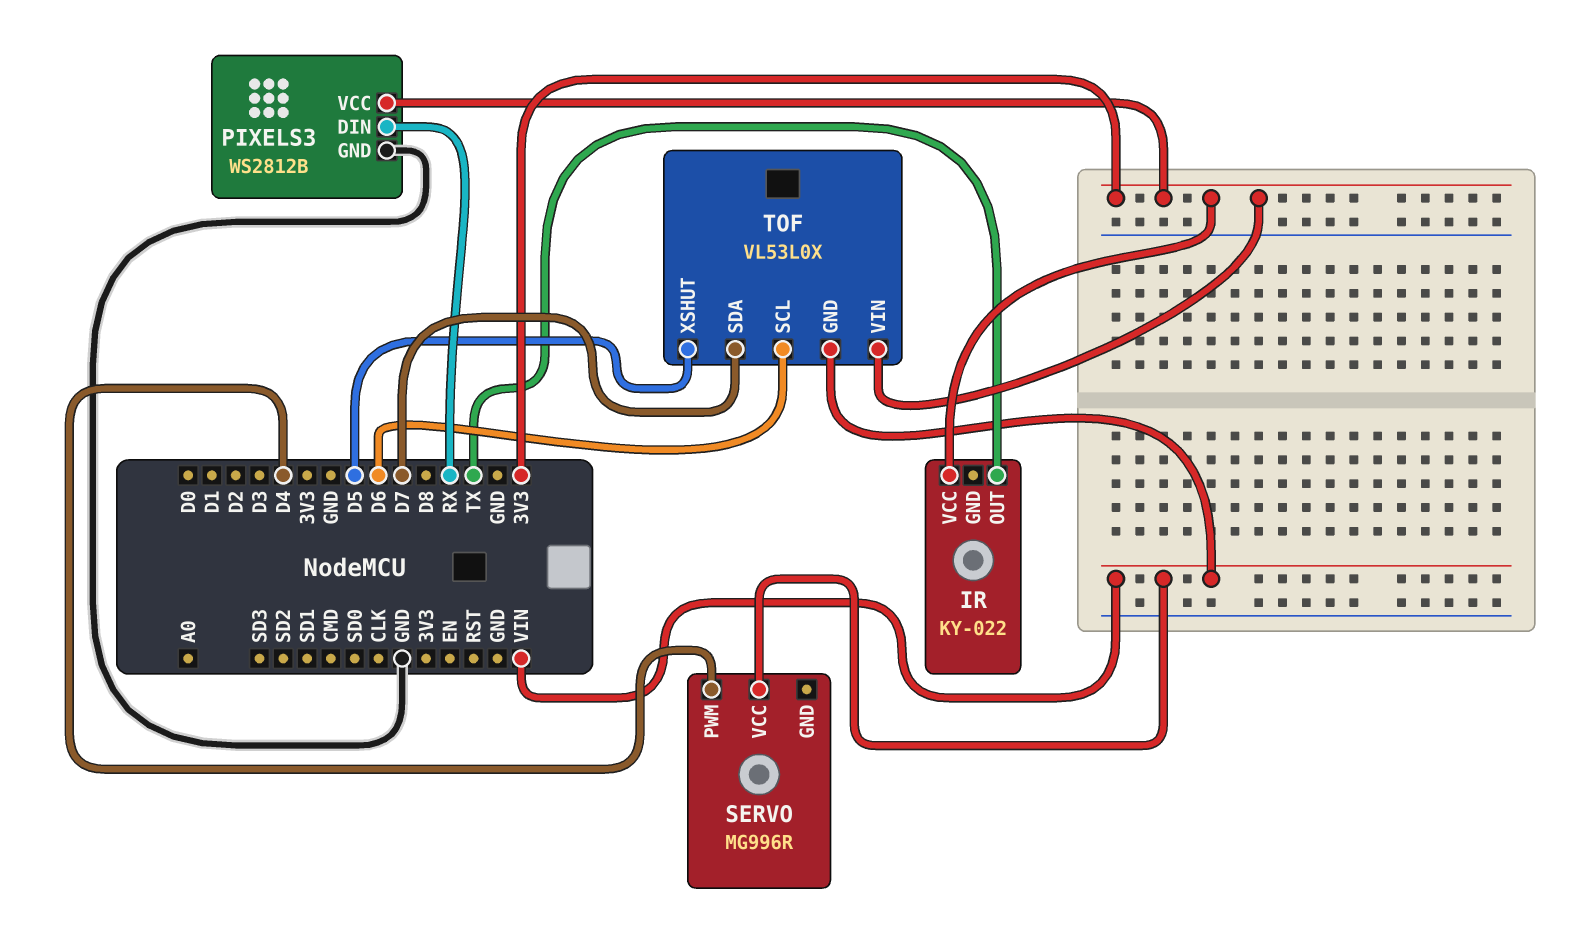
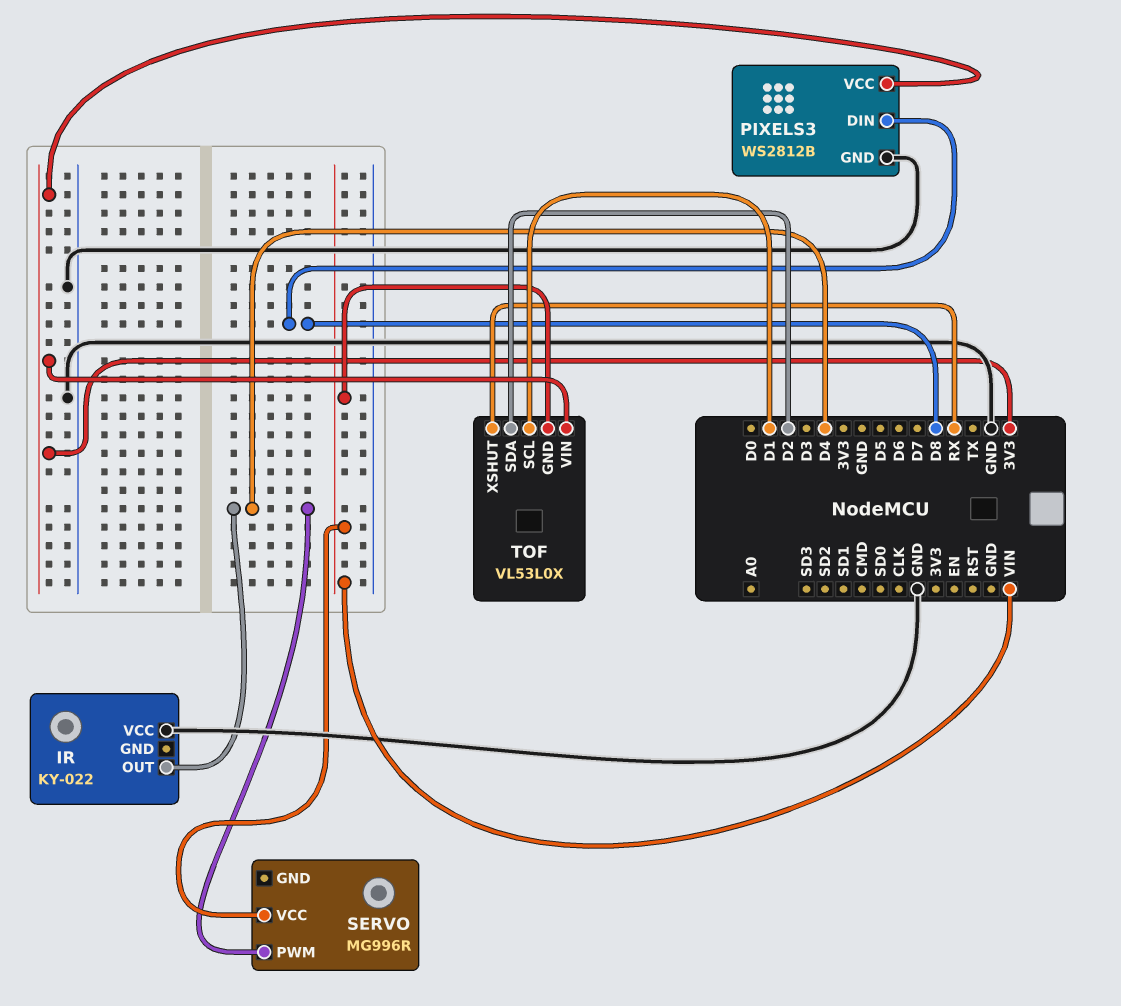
IR pin OUT: TX -> D4
IR pin VCC: 3V3 -> GND
PIXELS3 pin DIN: RX -> D8
TOF pin SCL: D6 -> D1
TOF pin SDA: D7 -> D2
TOF pin XSHUT: D5 -> RX

